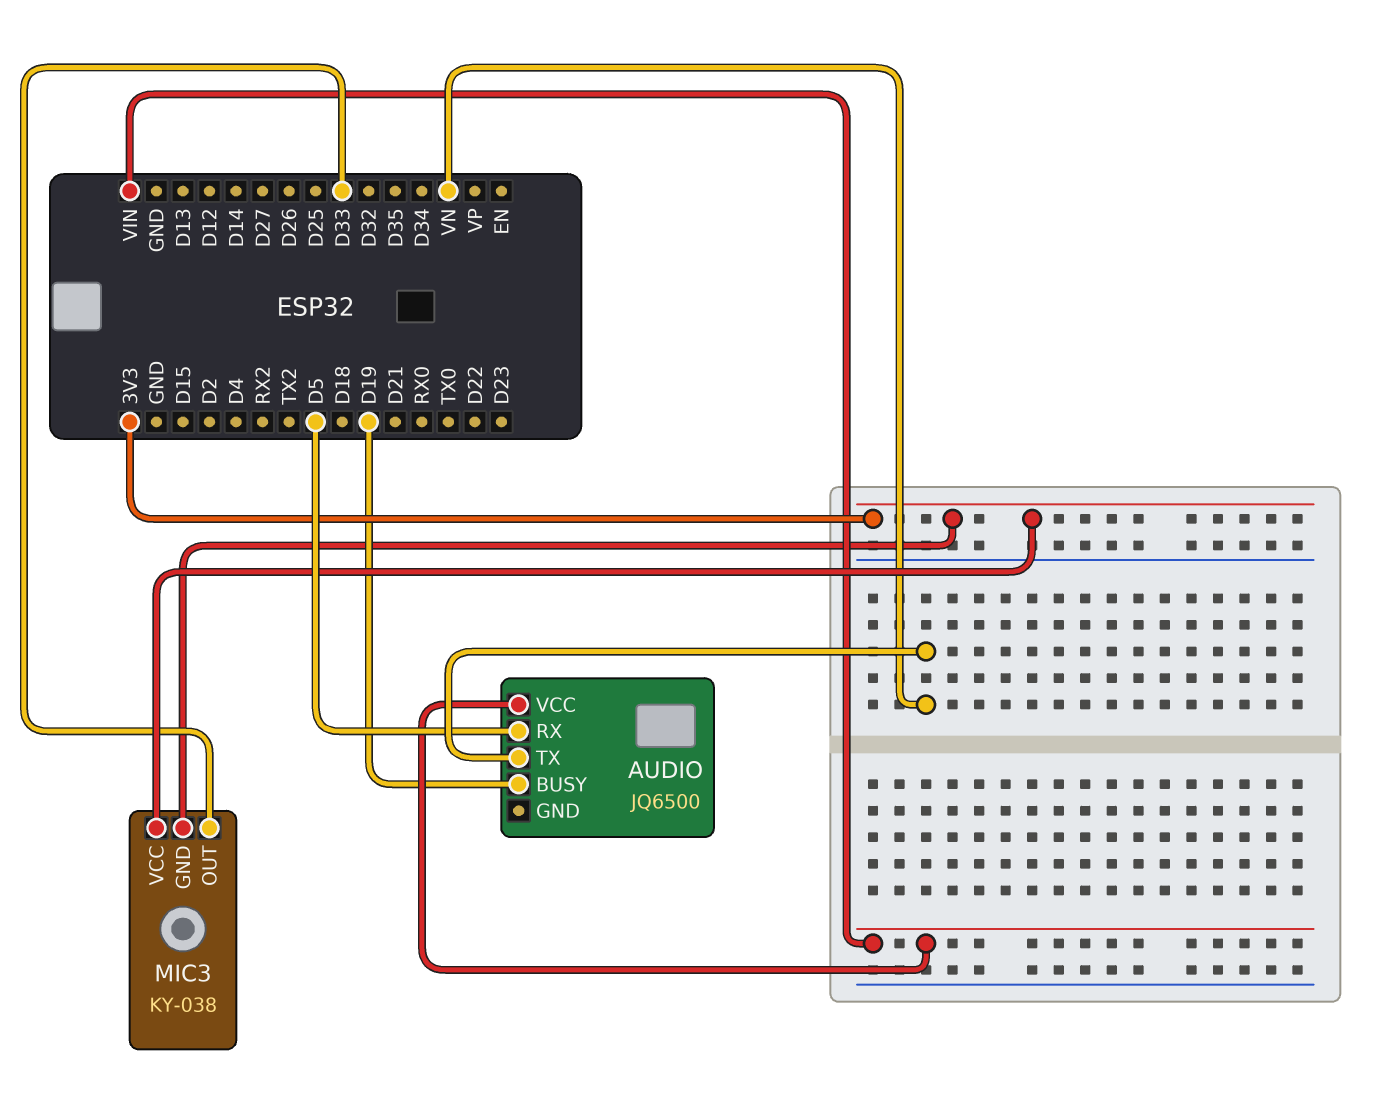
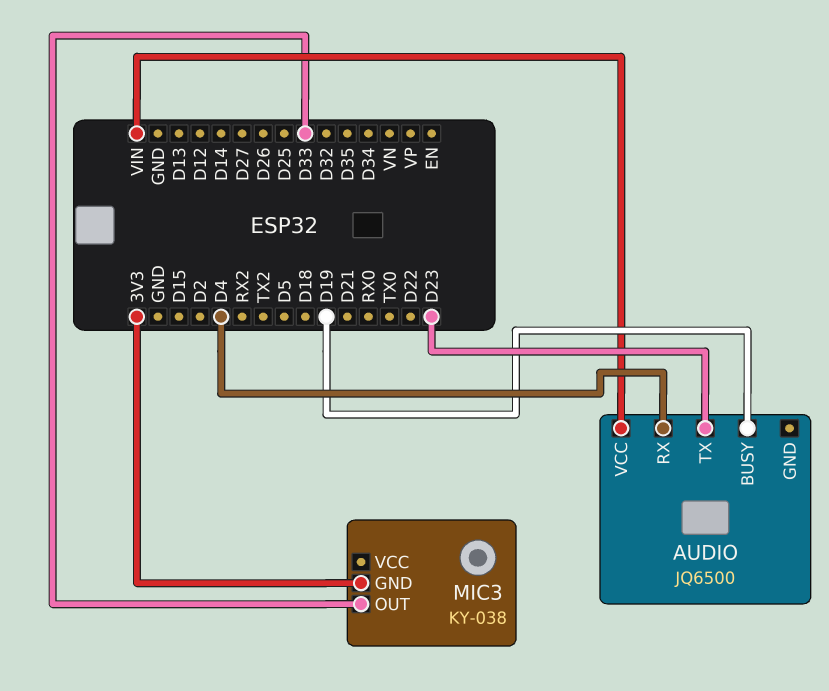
AUDIO pin RX: D5 -> D4
AUDIO pin TX: VN -> D23
MIC3 pin VCC: 3V3 -> none

